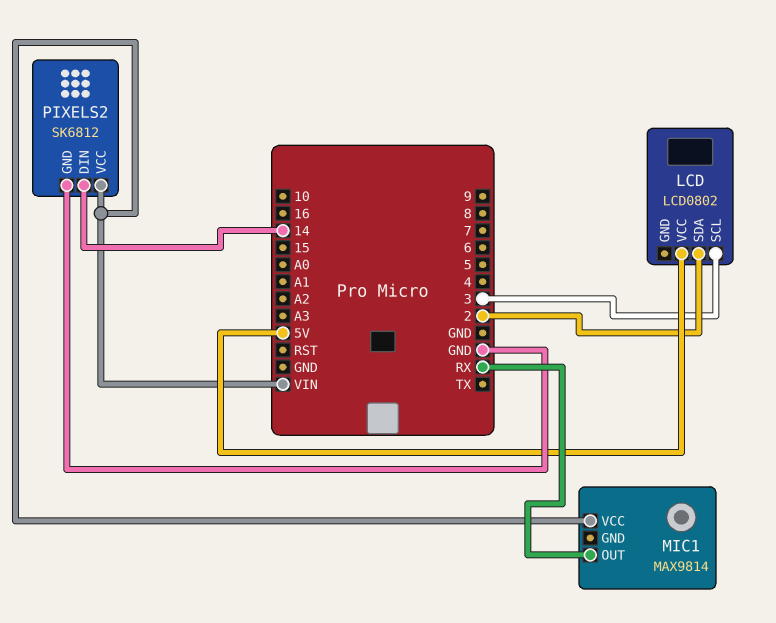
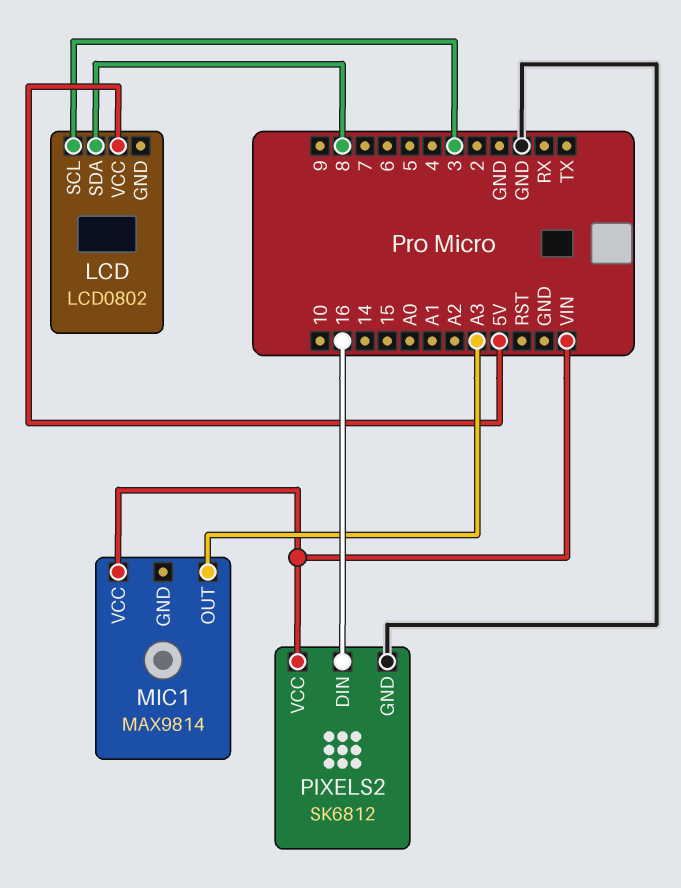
LCD pin SDA: 2 -> 8
MIC1 pin OUT: RX -> A3
PIXELS2 pin DIN: 14 -> 16

